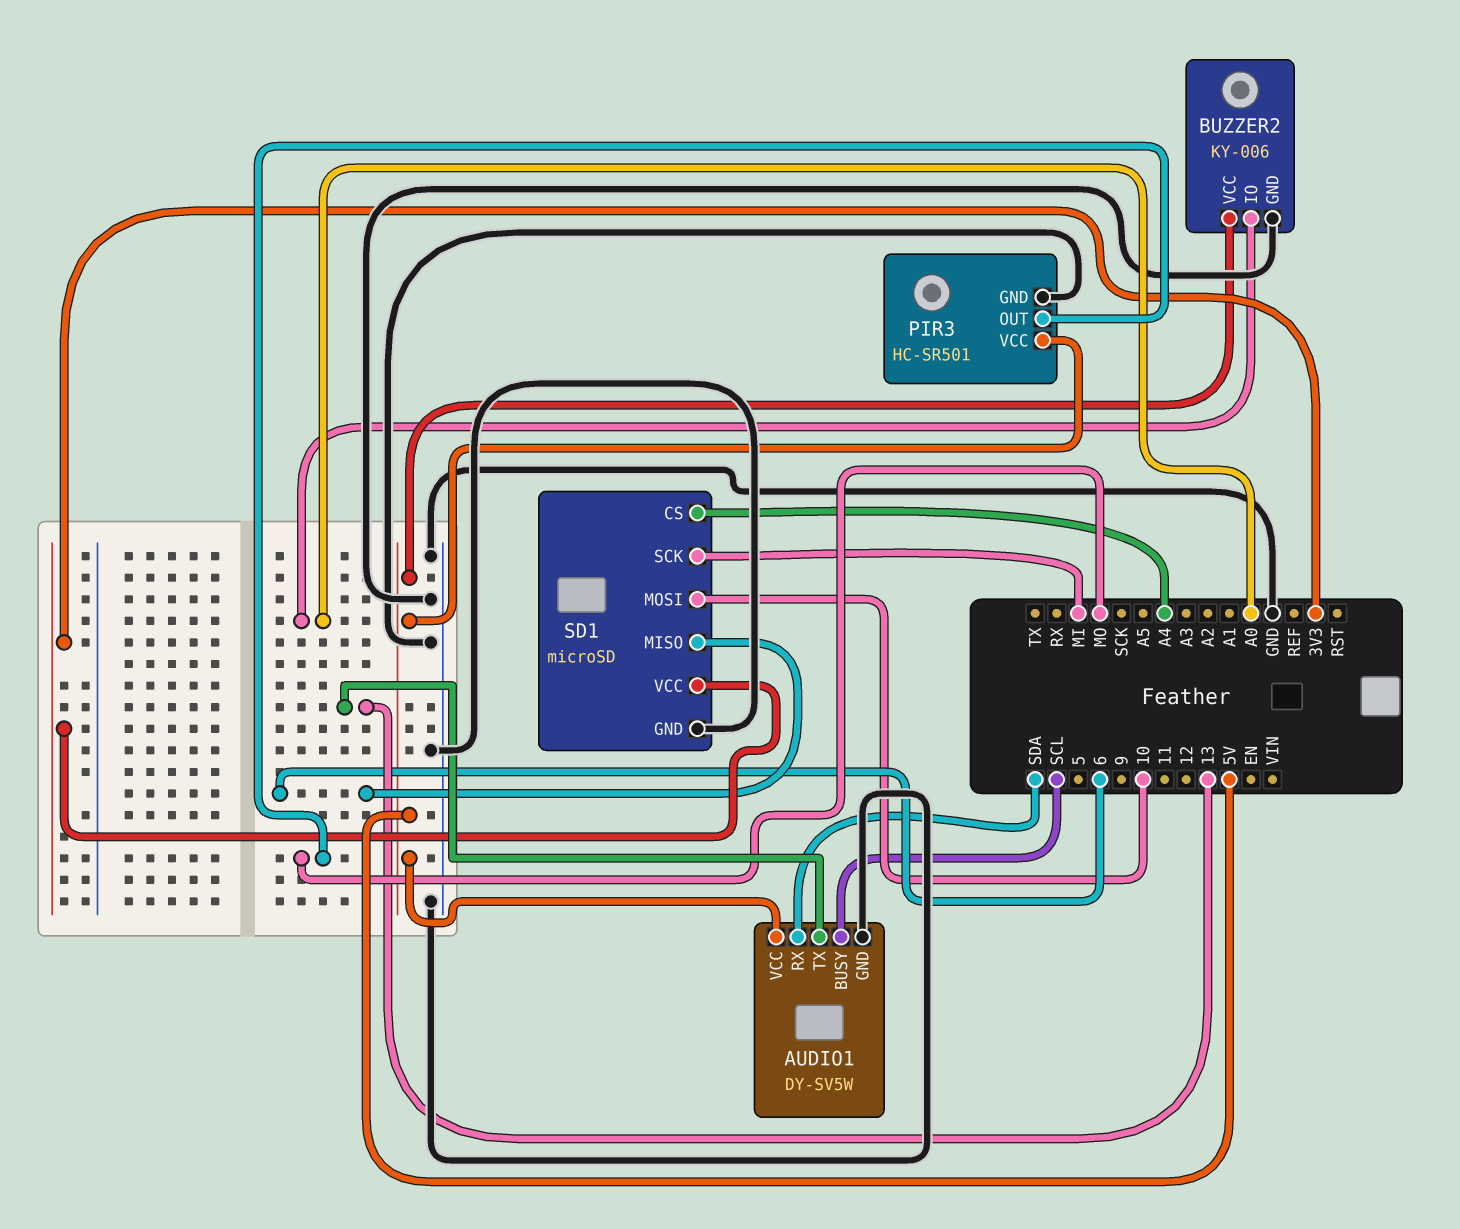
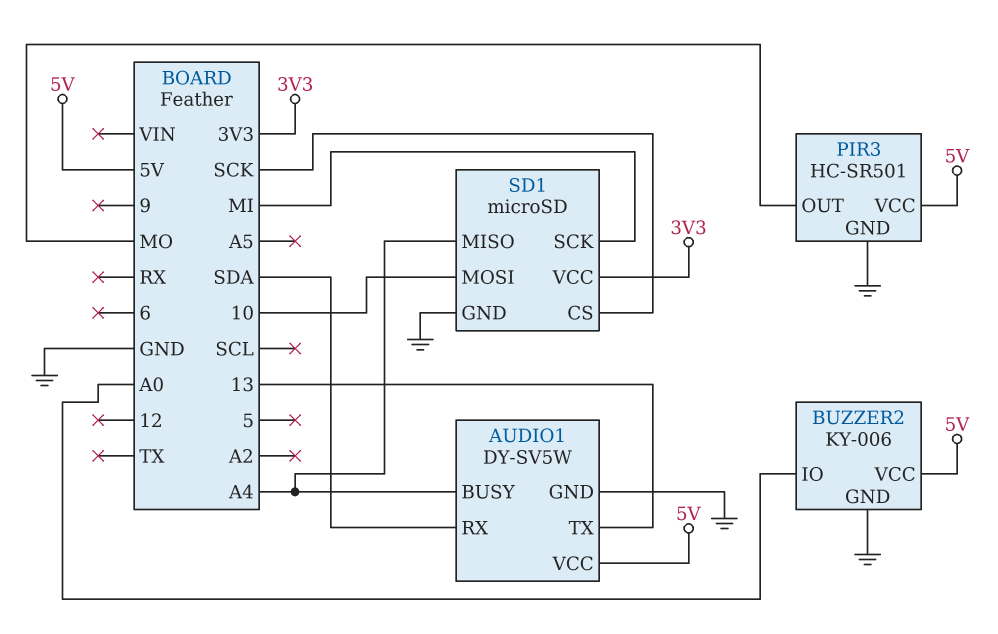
AUDIO1 pin BUSY: SCL -> A4
SD1 pin CS: A4 -> SCK
SD1 pin MISO: 6 -> A4

